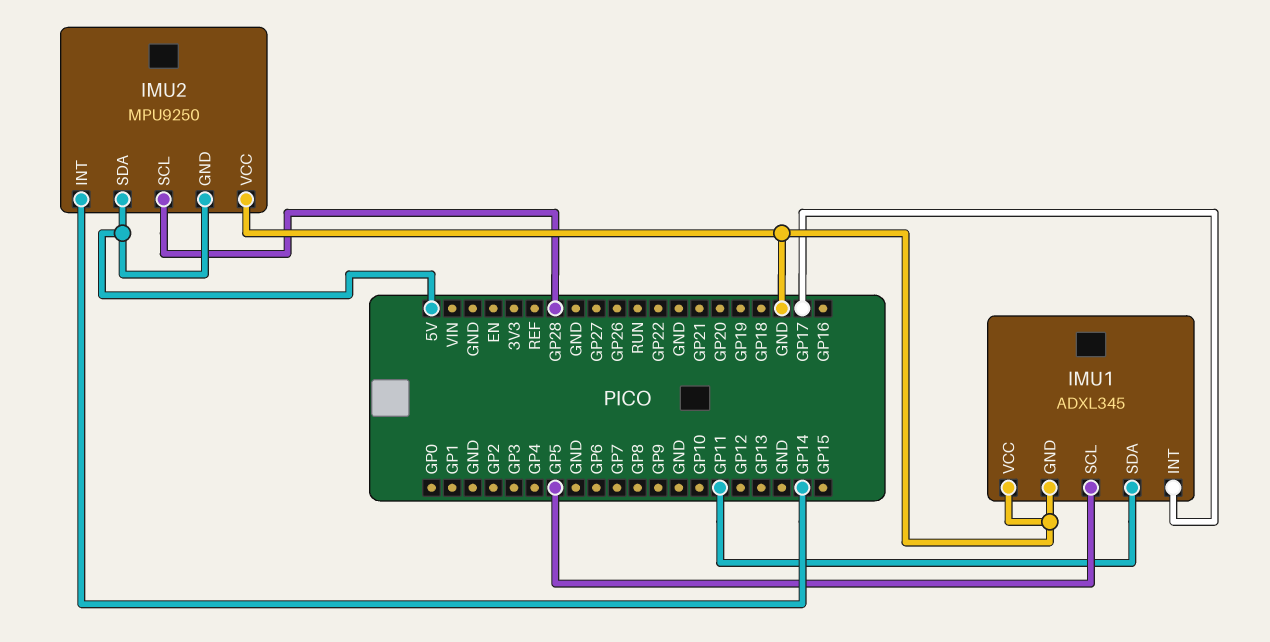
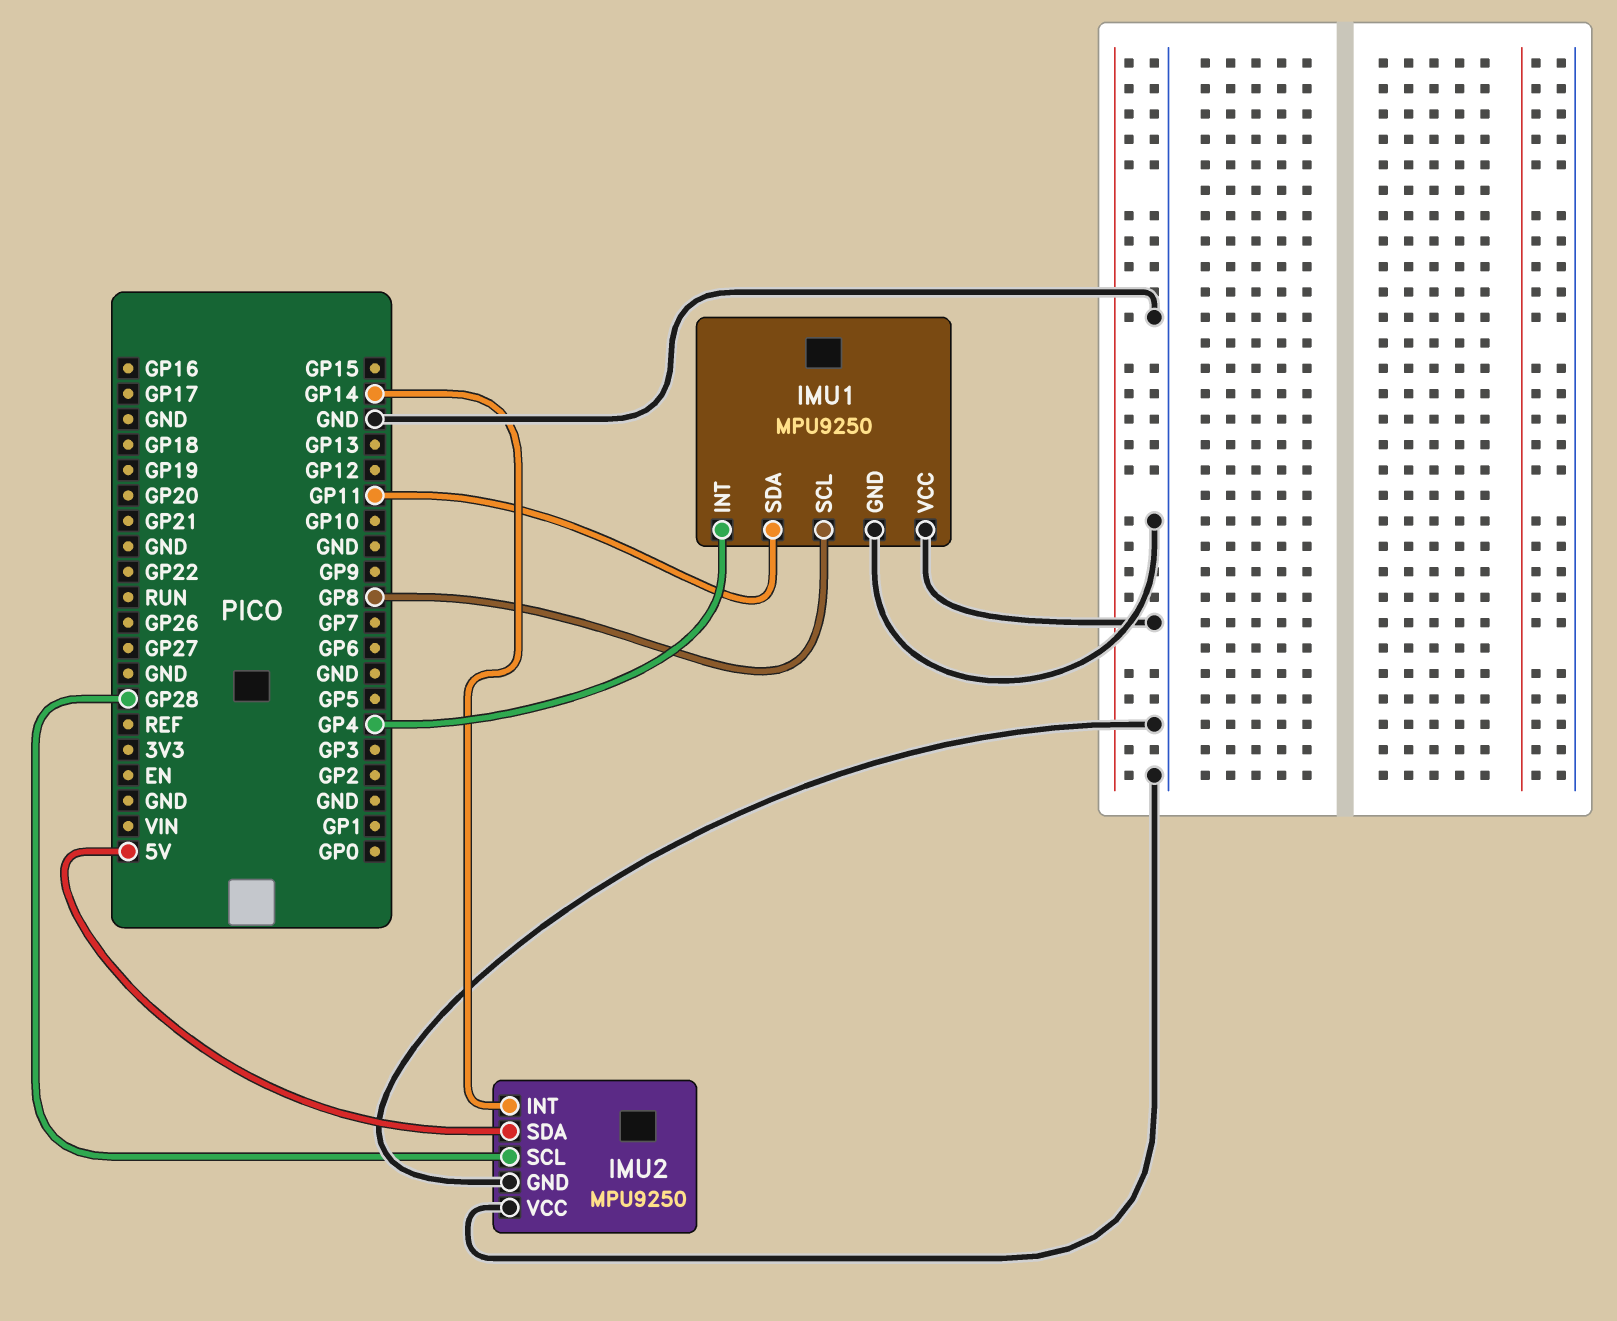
IMU1: ADXL345 -> MPU9250
IMU1 pin INT: GP17 -> GP4
IMU1 pin SCL: GP5 -> GP8
IMU2 pin GND: 5V -> GND

